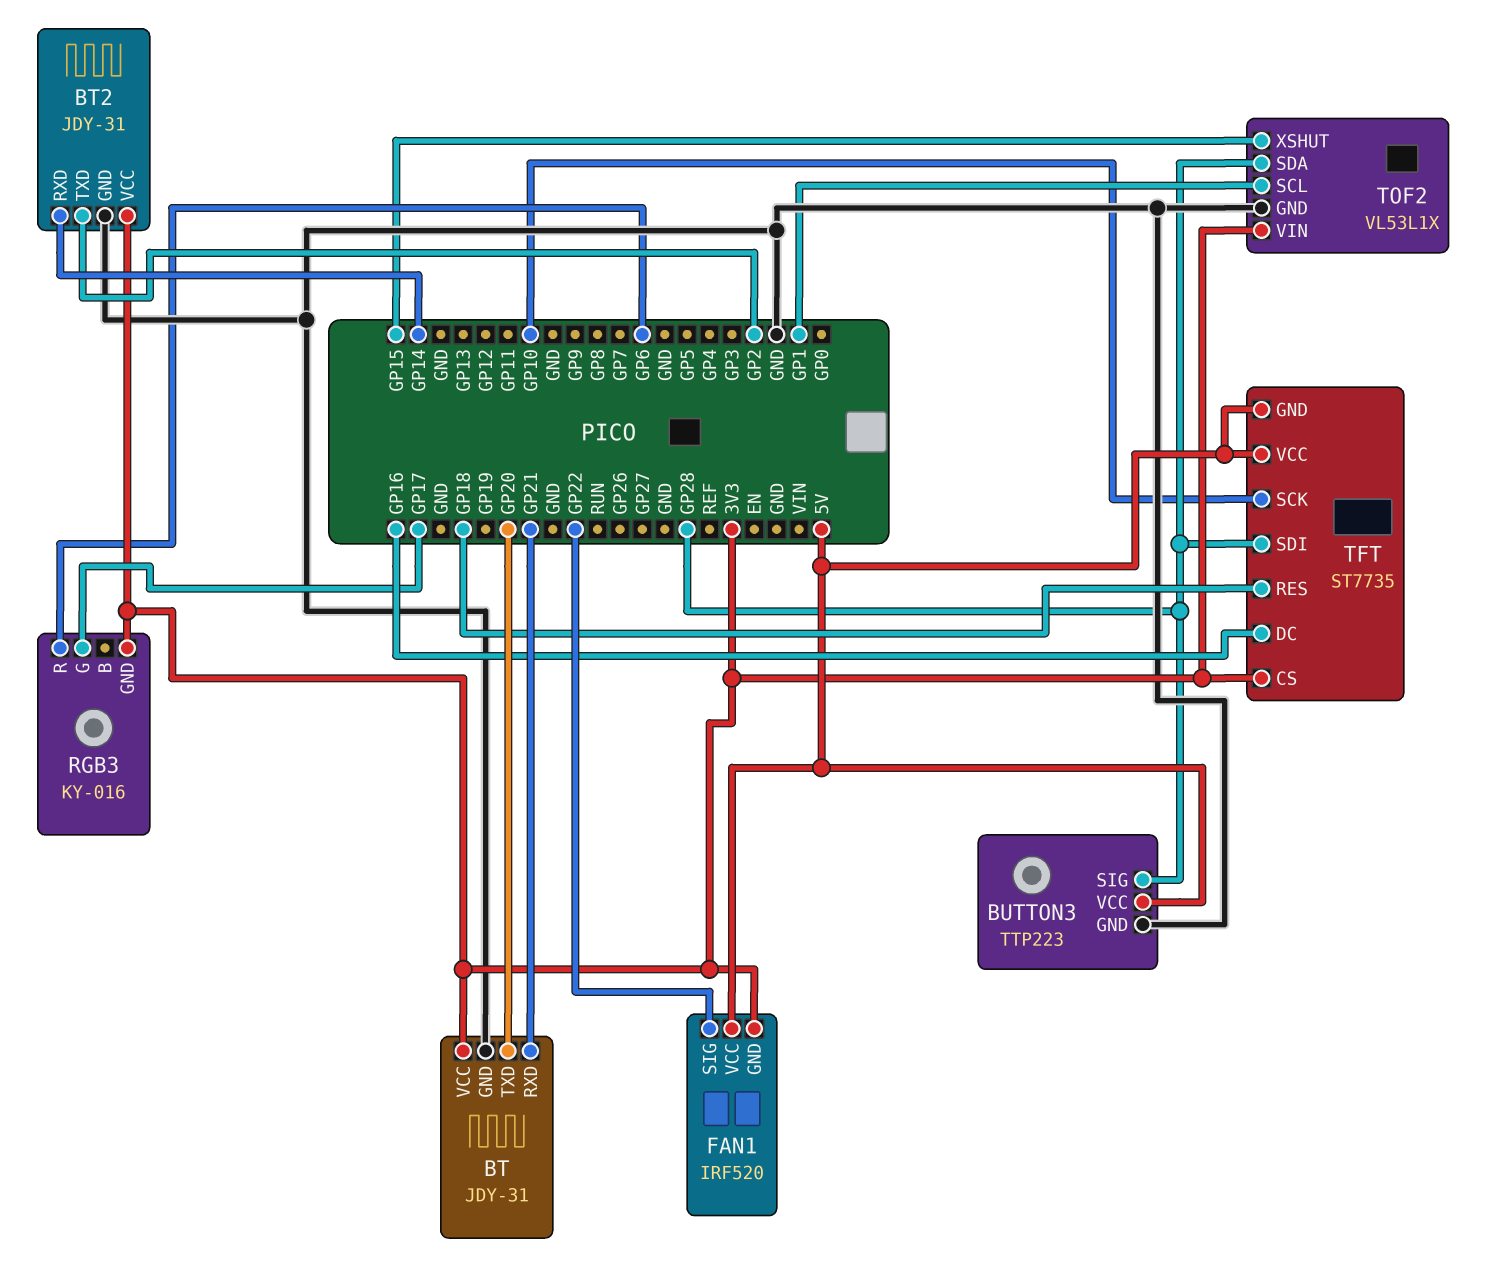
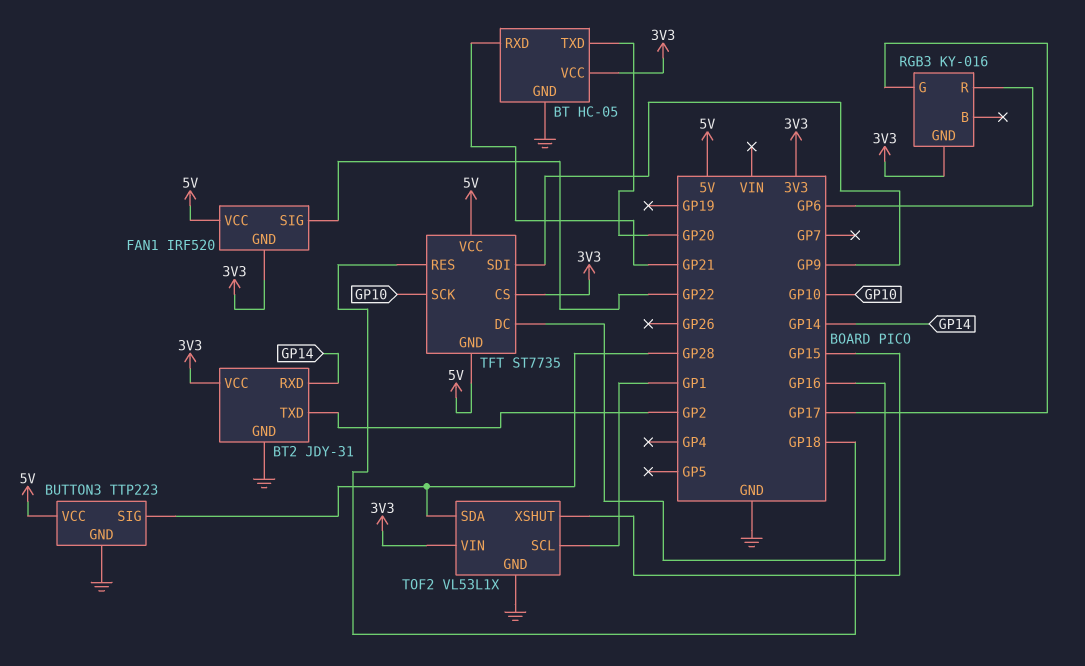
BT: JDY-31 -> HC-05
TFT pin SDI: GP28 -> GP9

